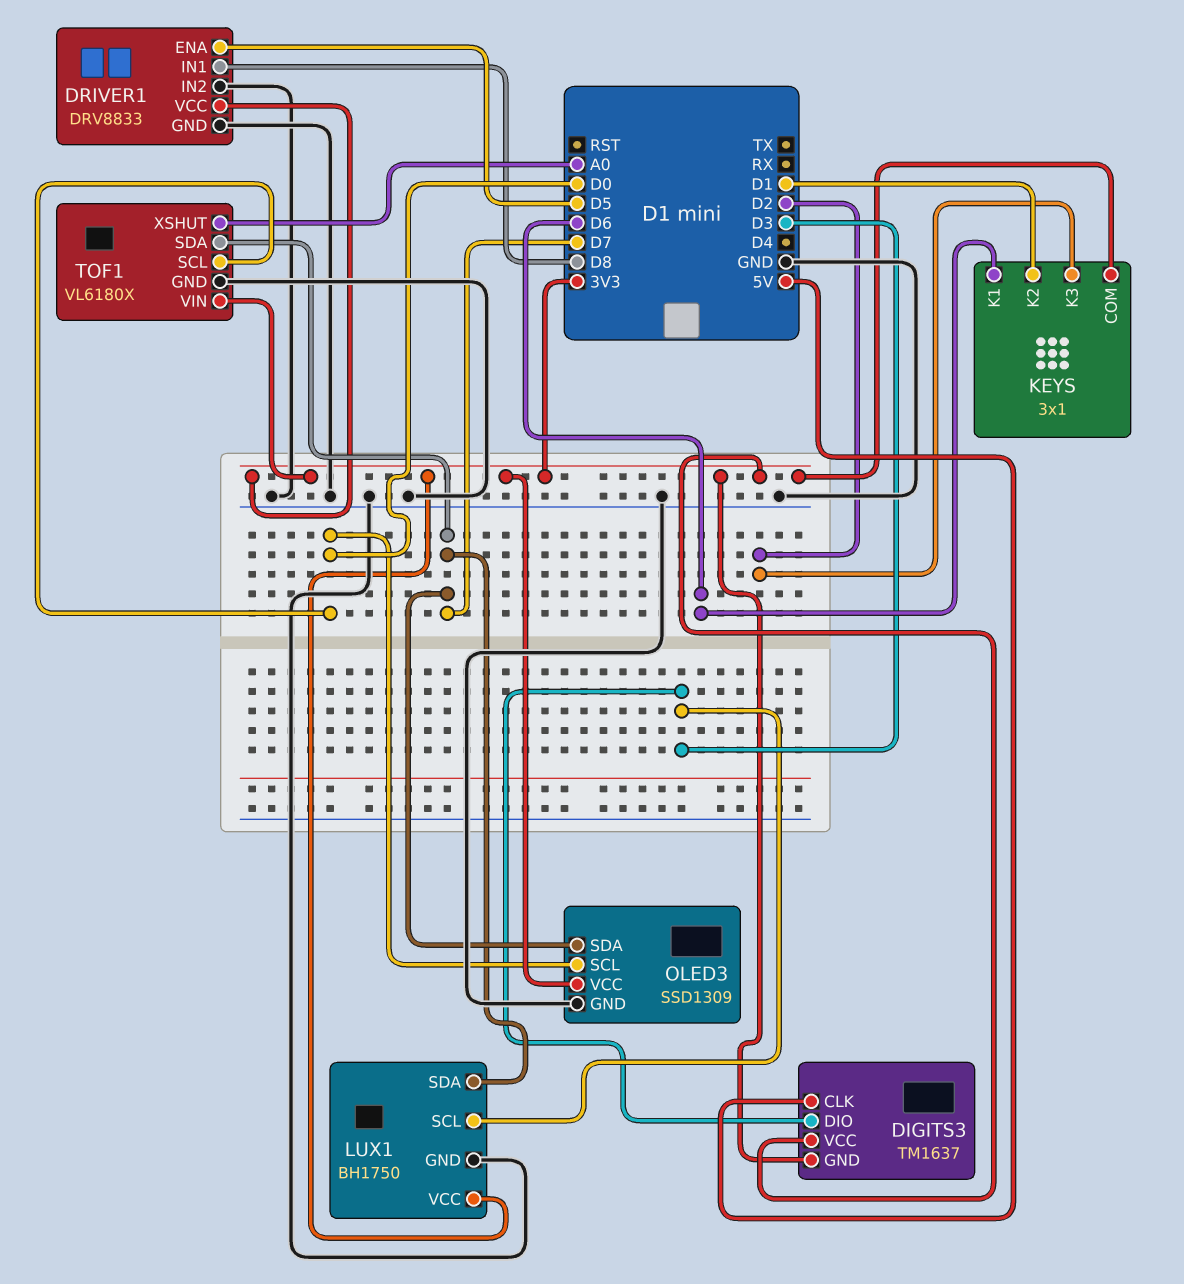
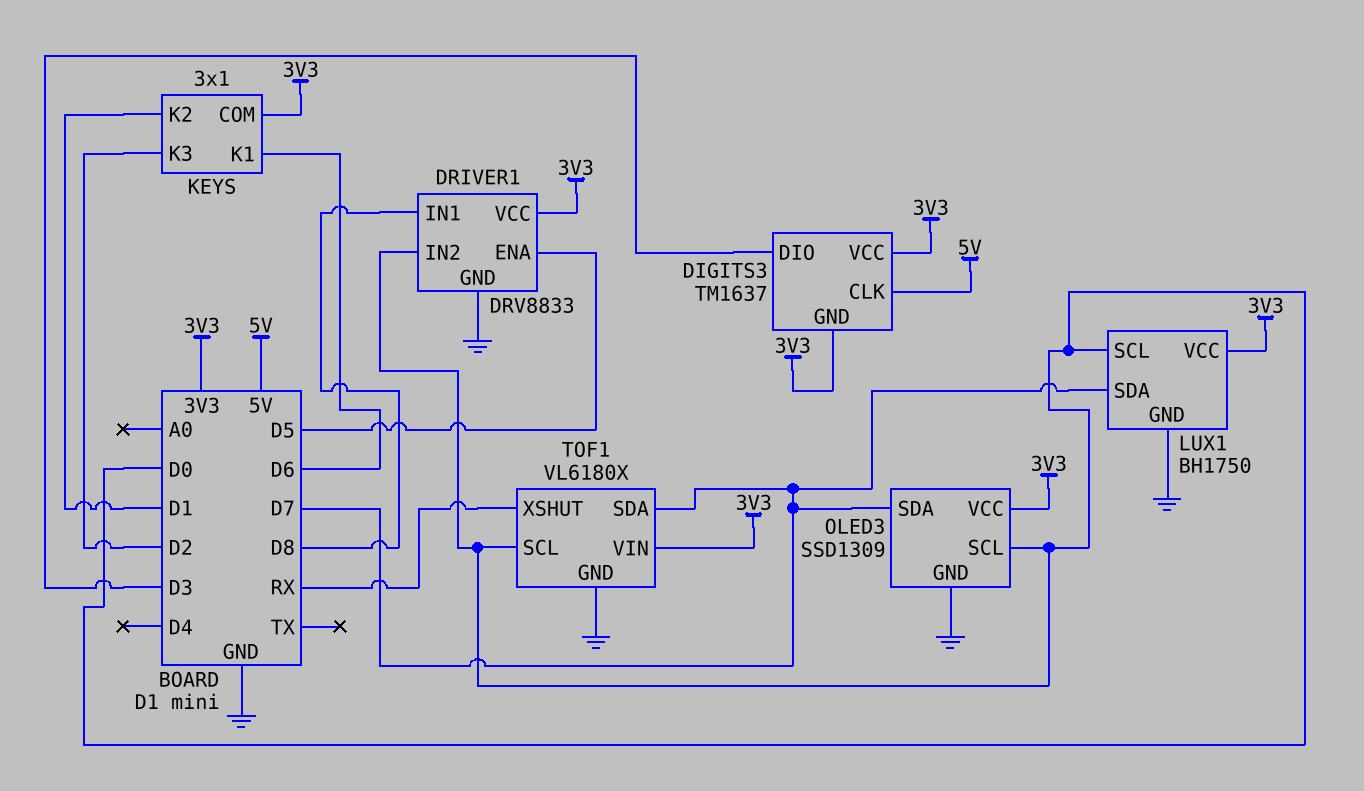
DRIVER1 pin IN2: GND -> D0
LUX1 pin SCL: D3 -> D0
TOF1 pin XSHUT: A0 -> RX

